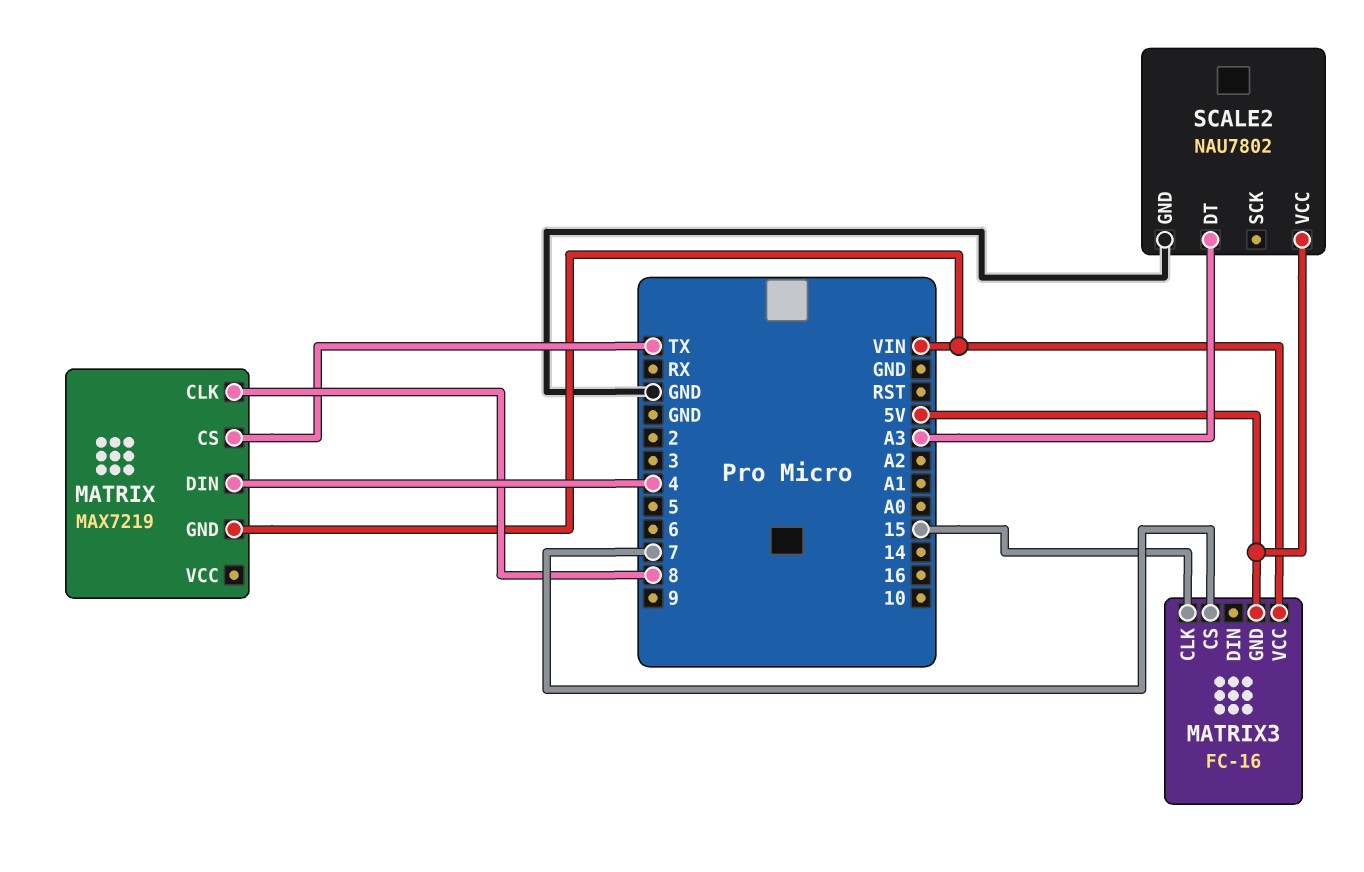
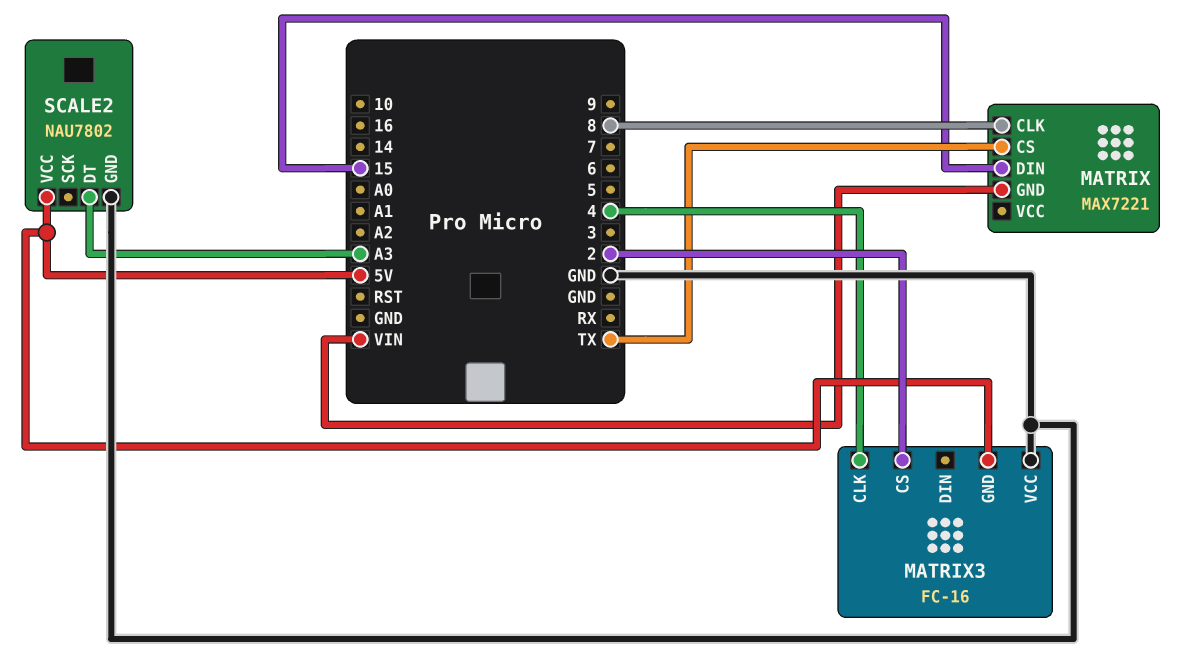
MATRIX: MAX7219 -> MAX7221
MATRIX pin DIN: 4 -> 15
MATRIX3 pin CLK: 15 -> 4
MATRIX3 pin CS: 7 -> 2
MATRIX3 pin VCC: VIN -> GND

